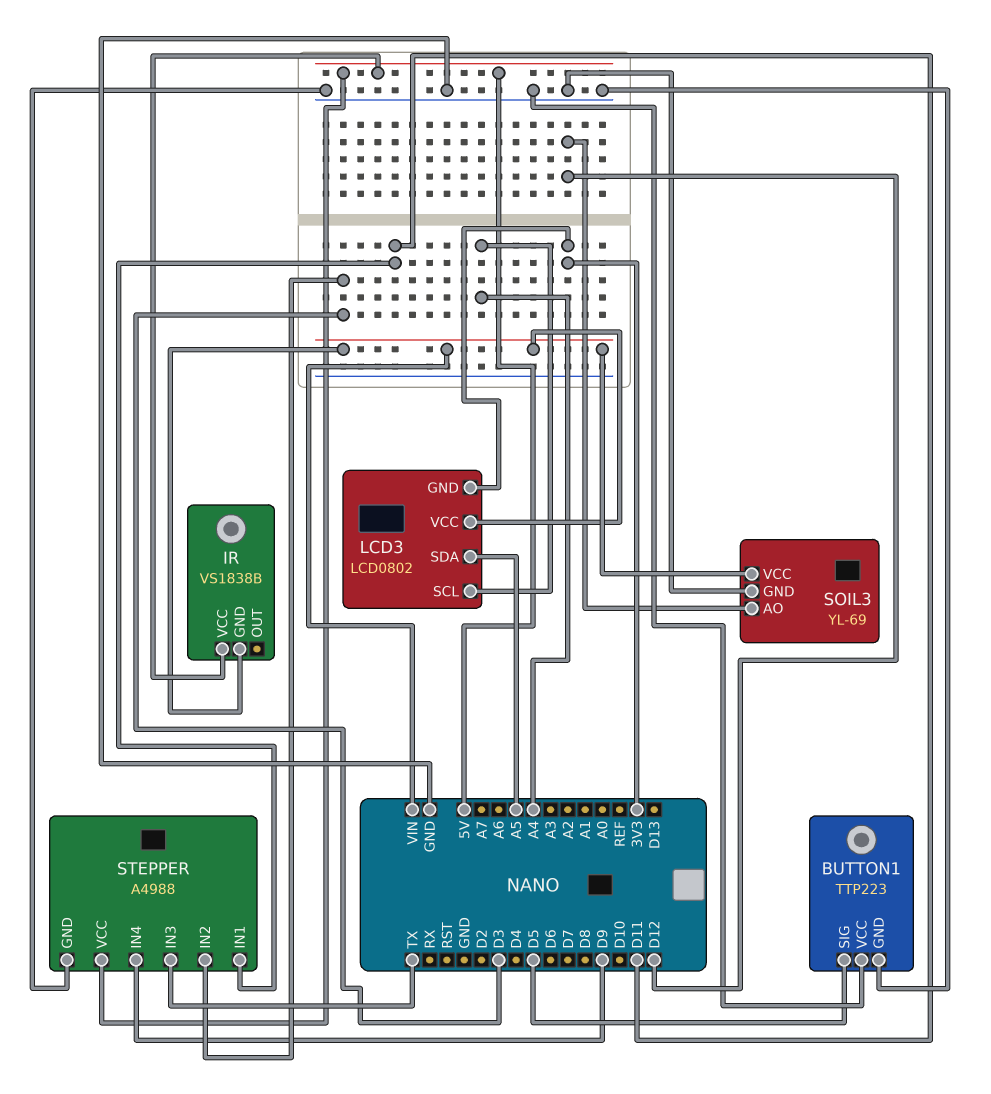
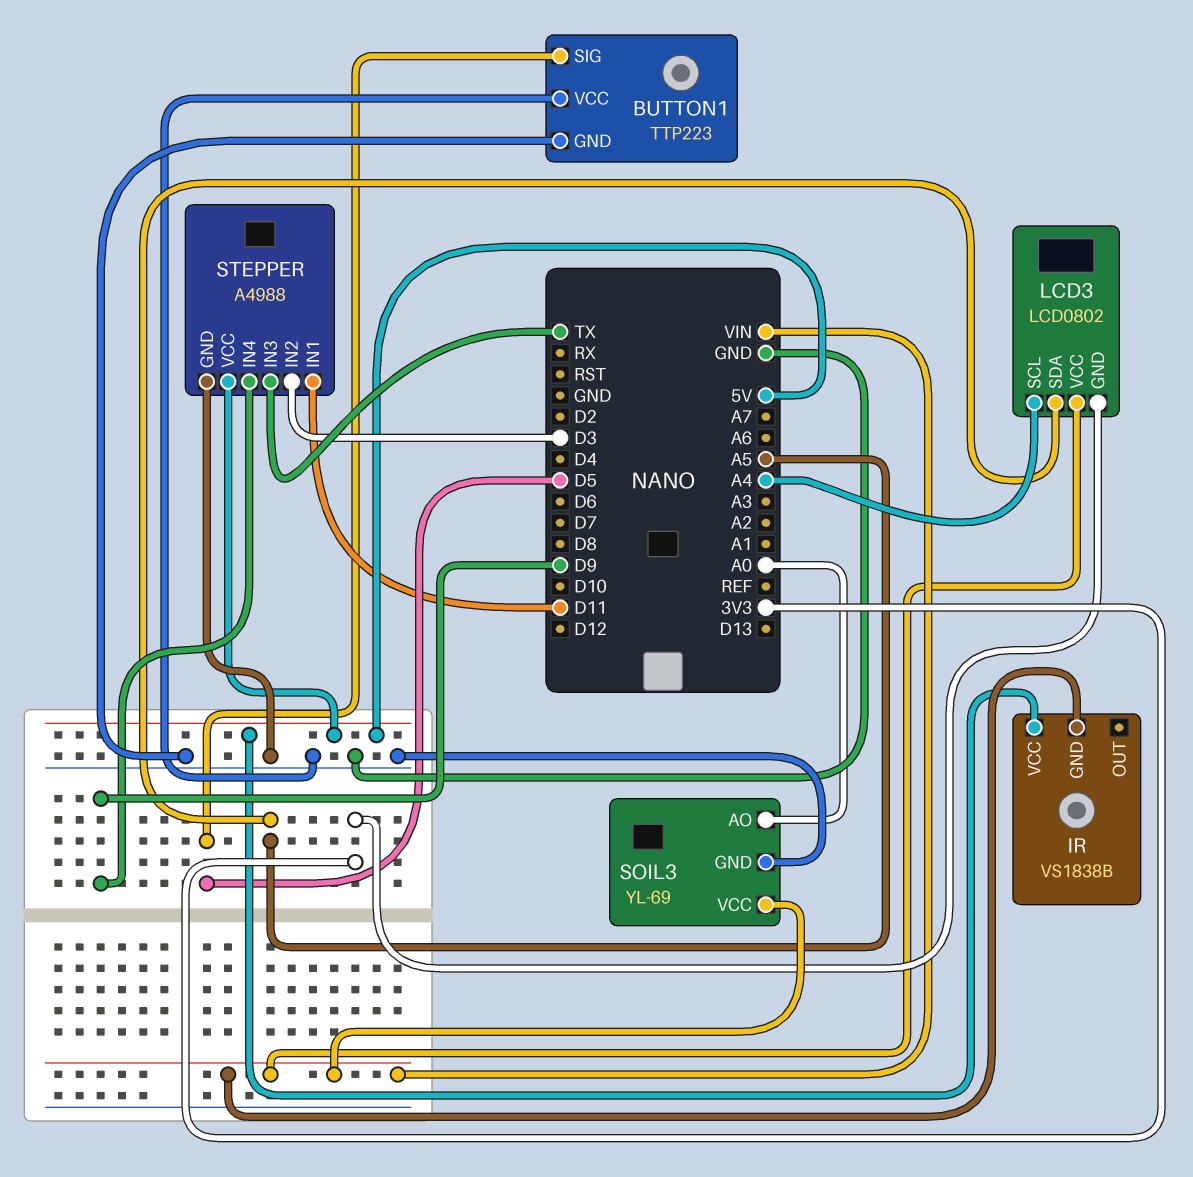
SOIL3 pin AO: D12 -> A0

